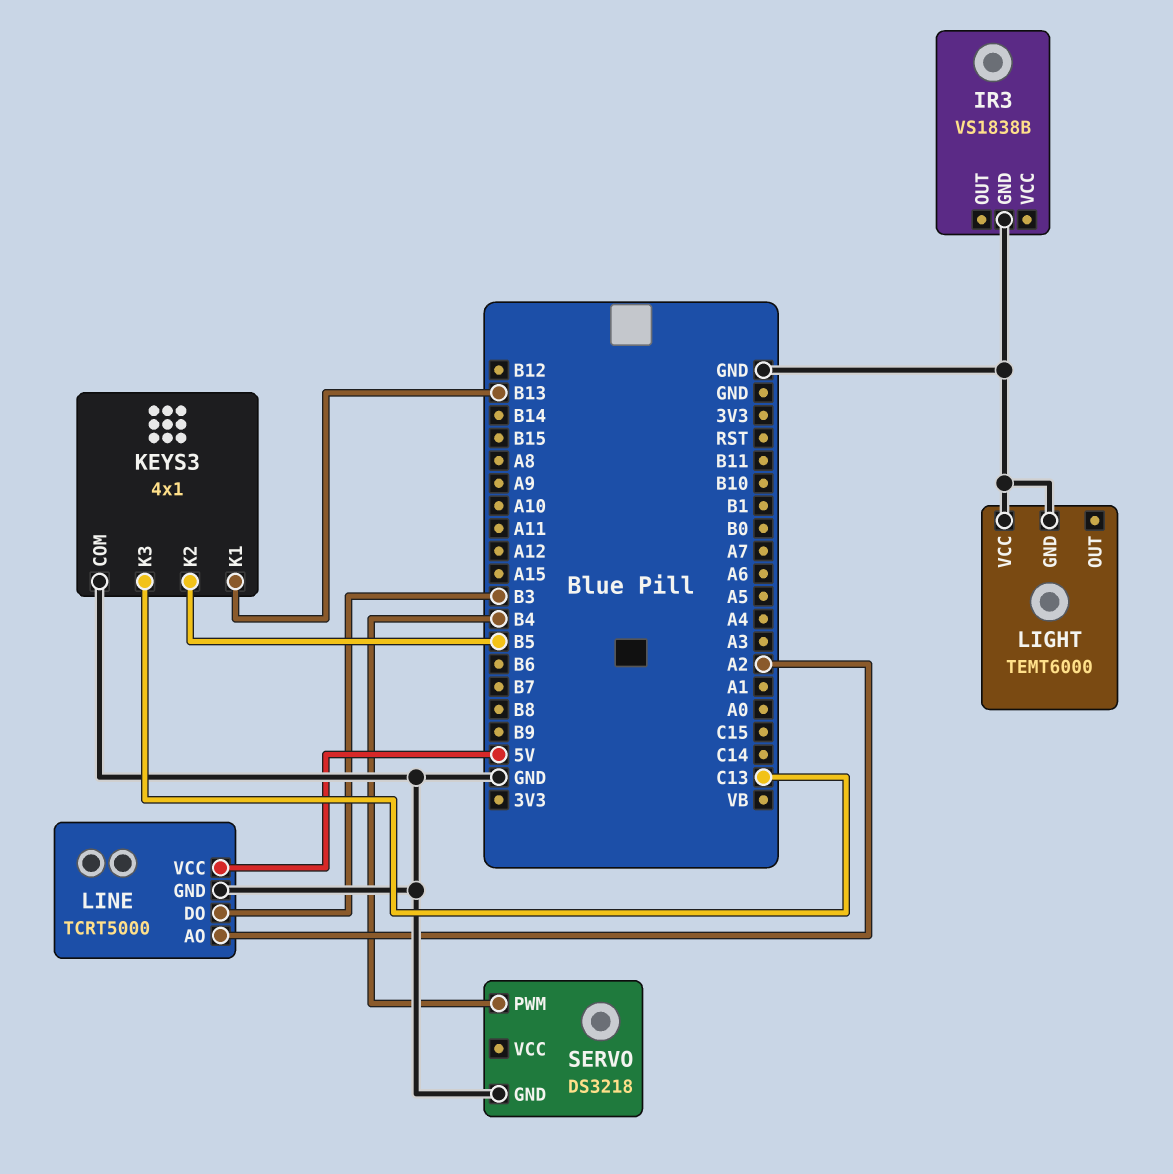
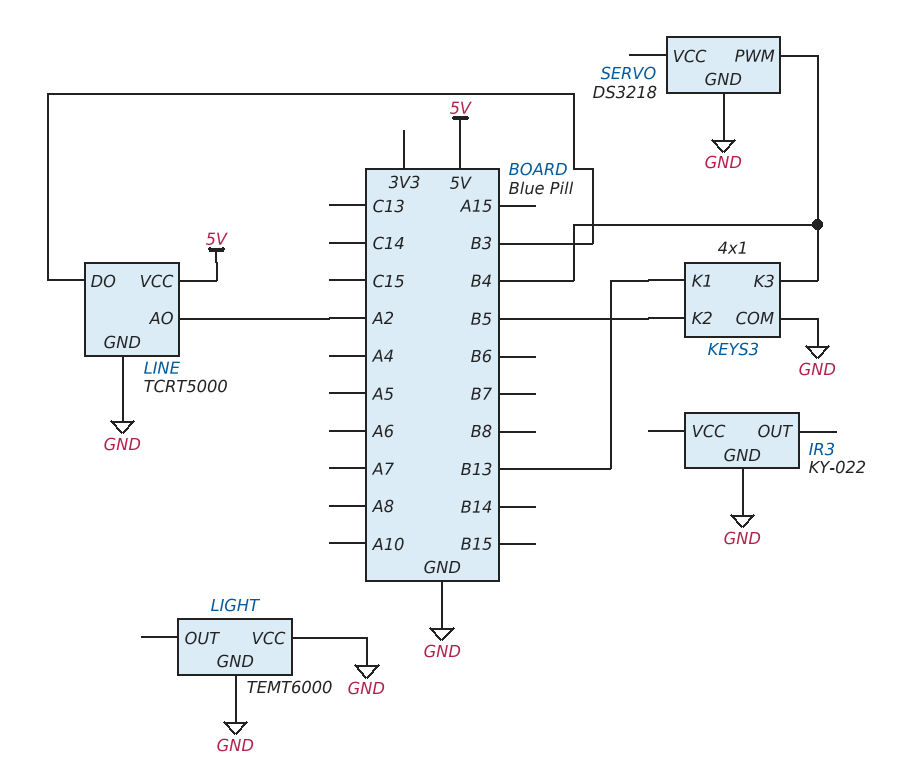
IR3: VS1838B -> KY-022
KEYS3 pin K3: C13 -> B4

